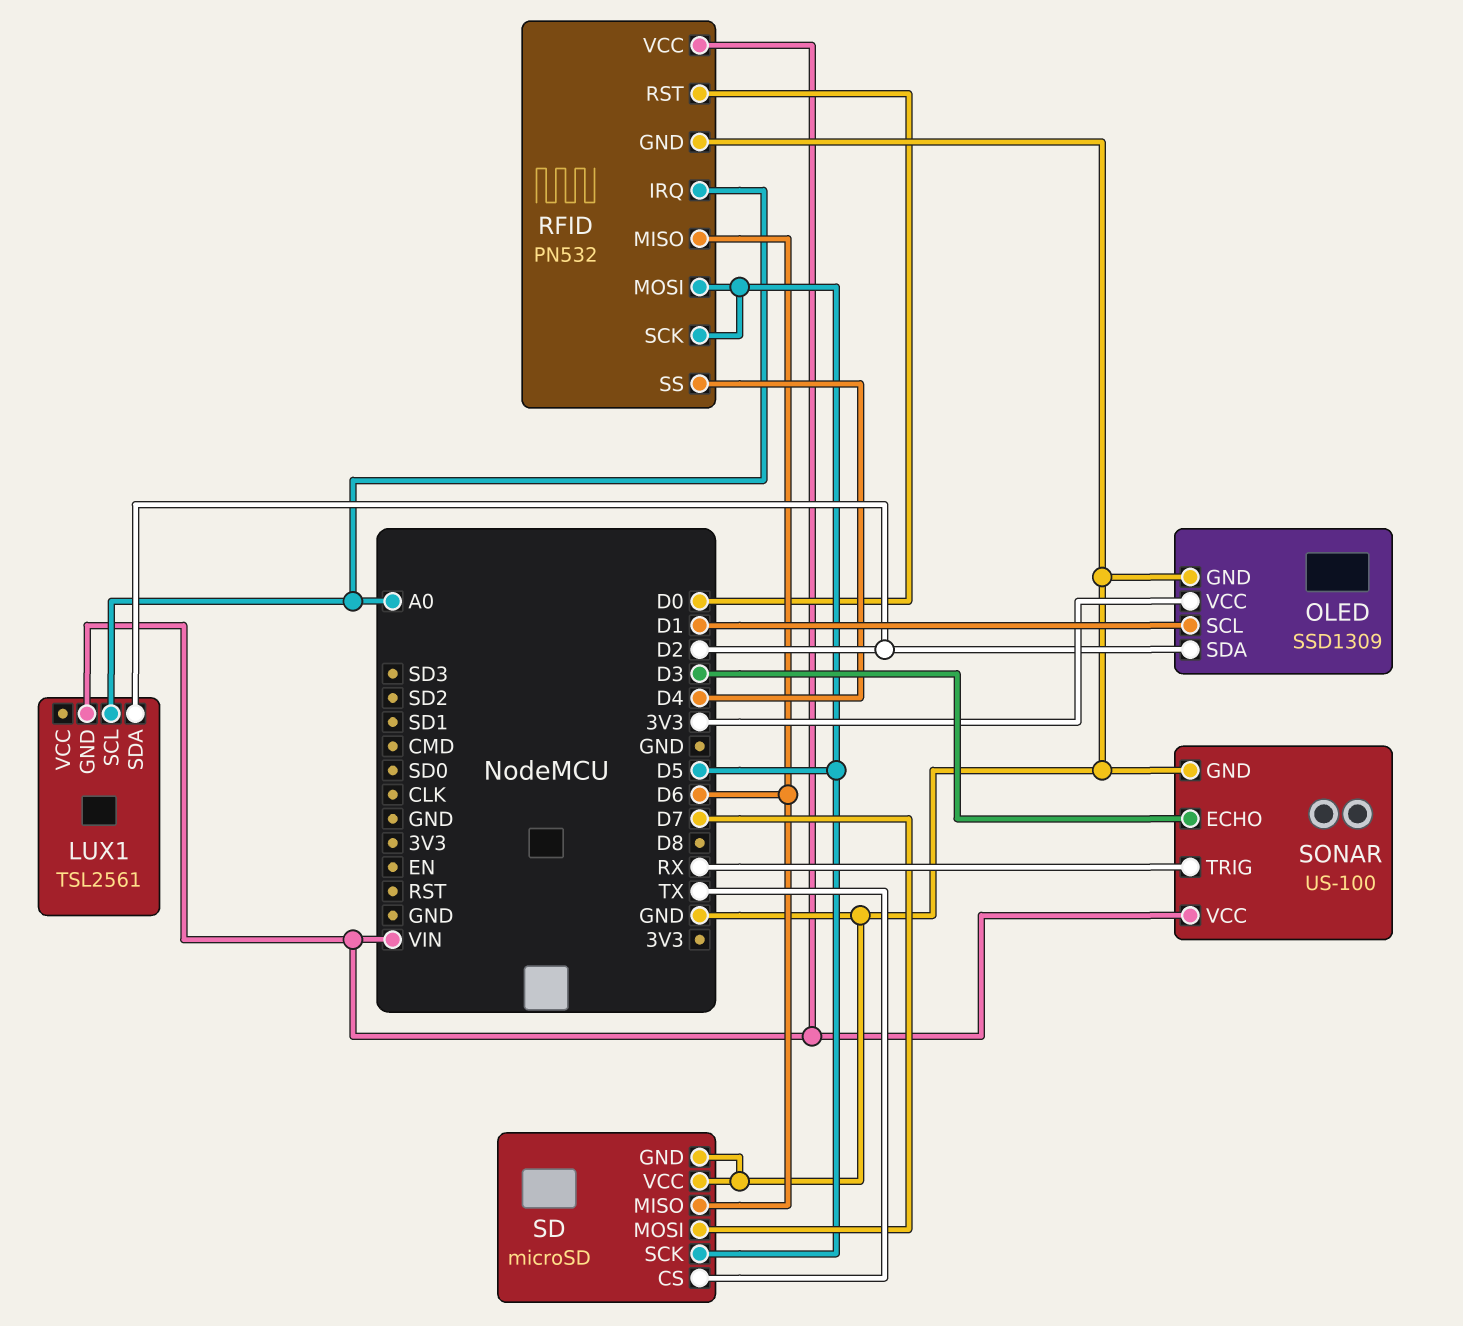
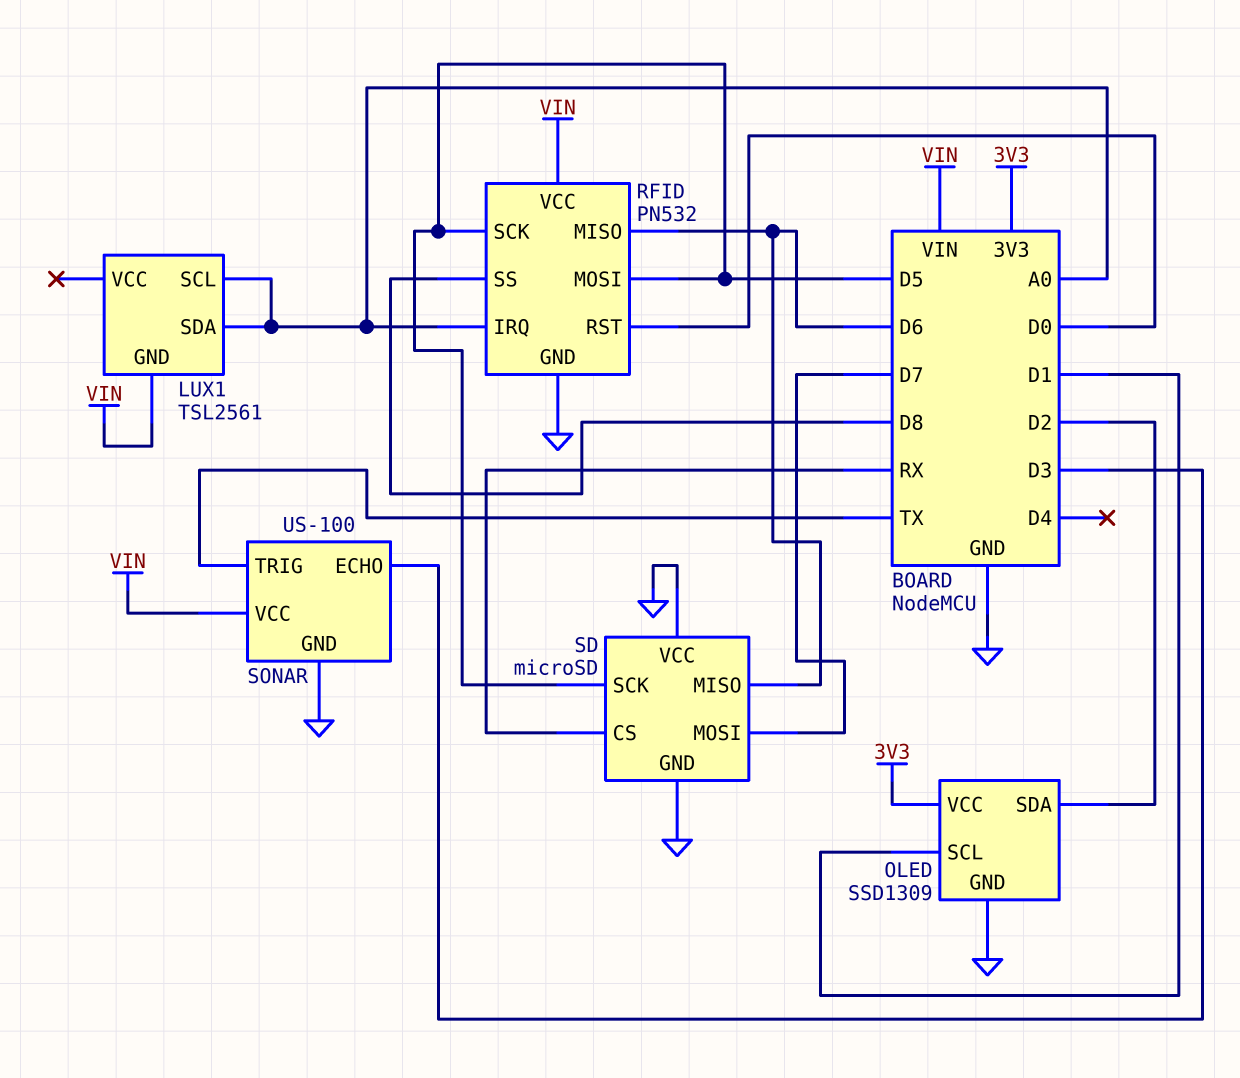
LUX1 pin SDA: D2 -> A0
RFID pin SS: D4 -> D8
SD pin CS: TX -> RX
SONAR pin TRIG: RX -> TX

